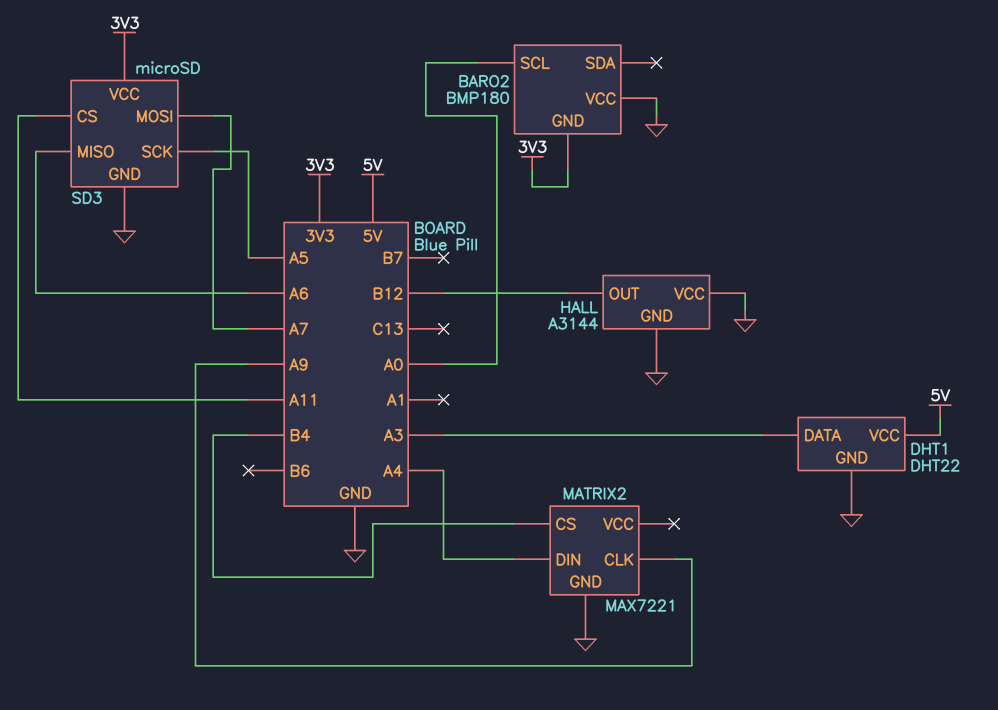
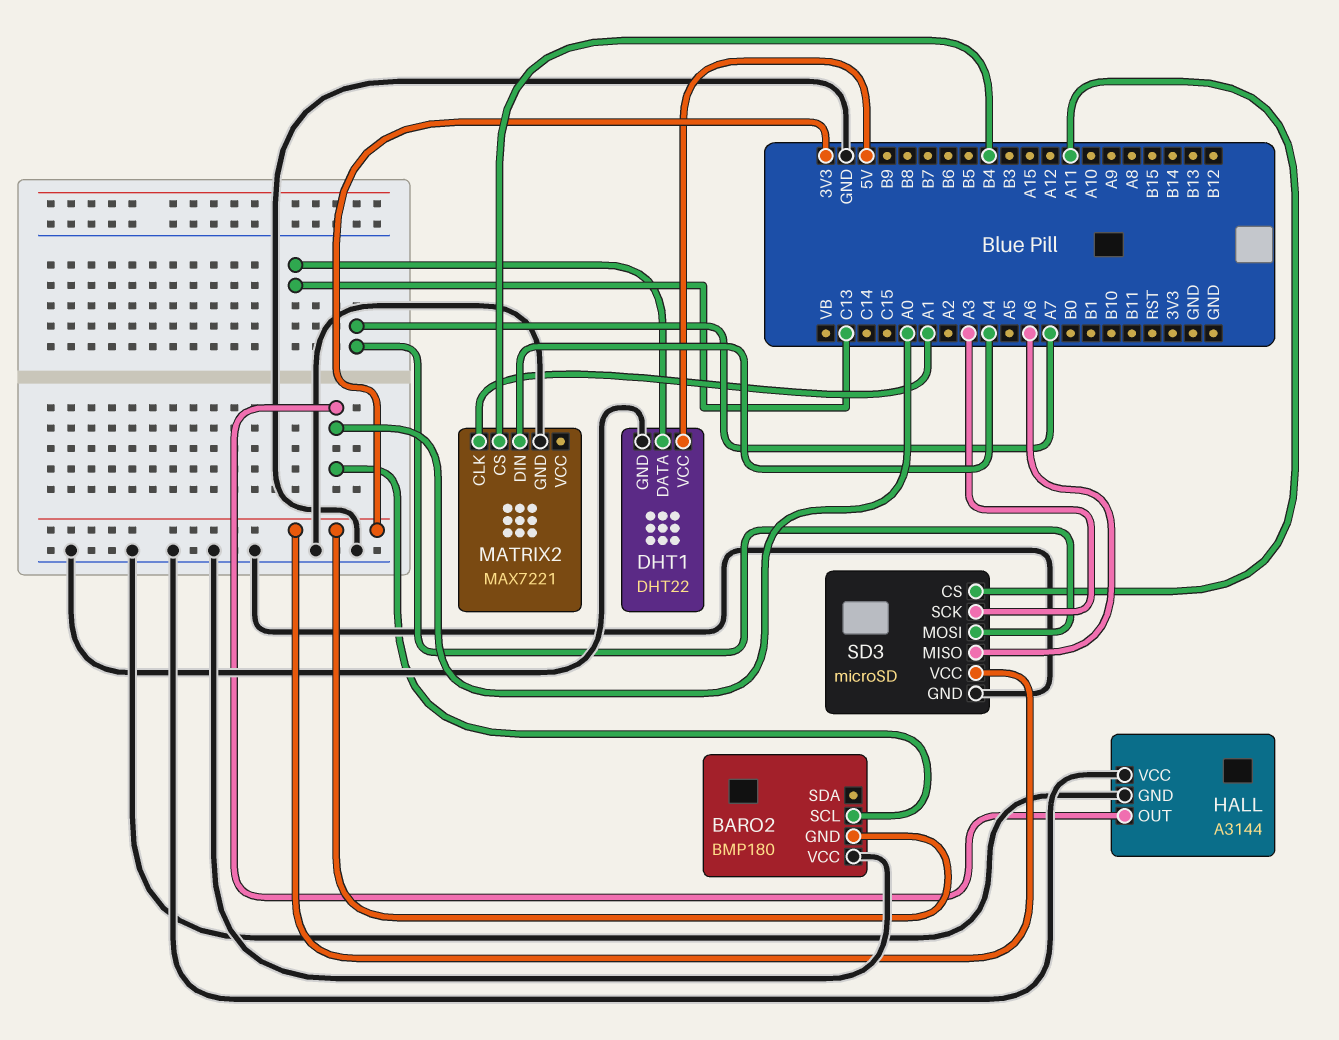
DHT1 pin DATA: A3 -> C13
HALL pin OUT: B12 -> A0
MATRIX2 pin CLK: A9 -> A1
SD3 pin SCK: A5 -> A3

